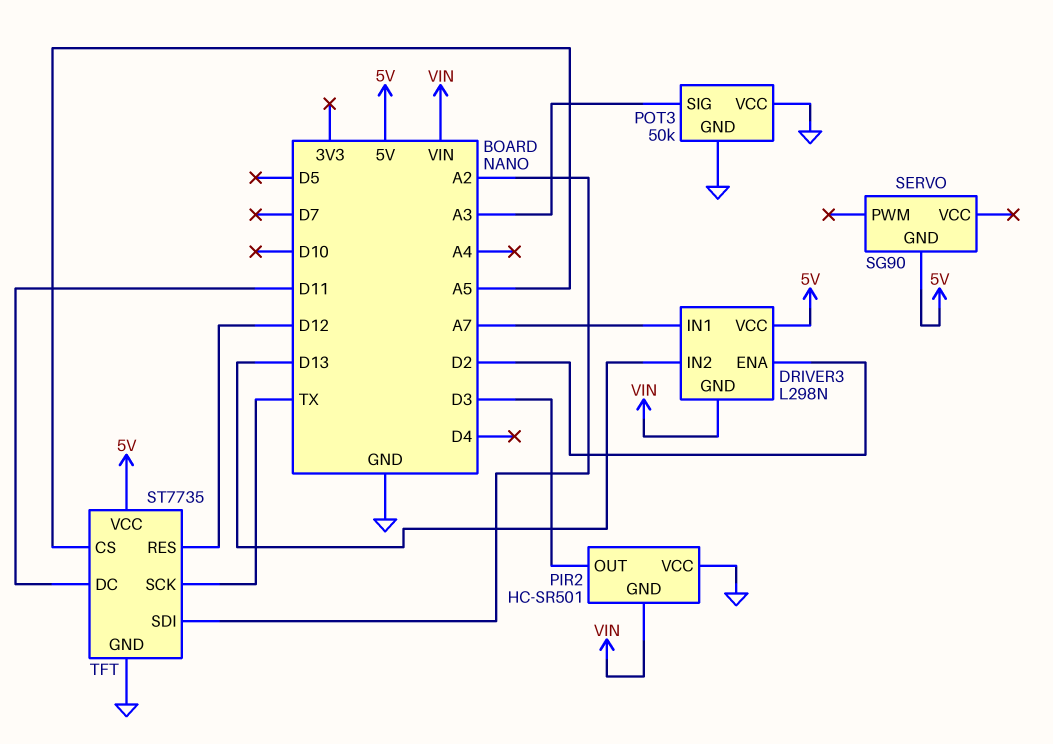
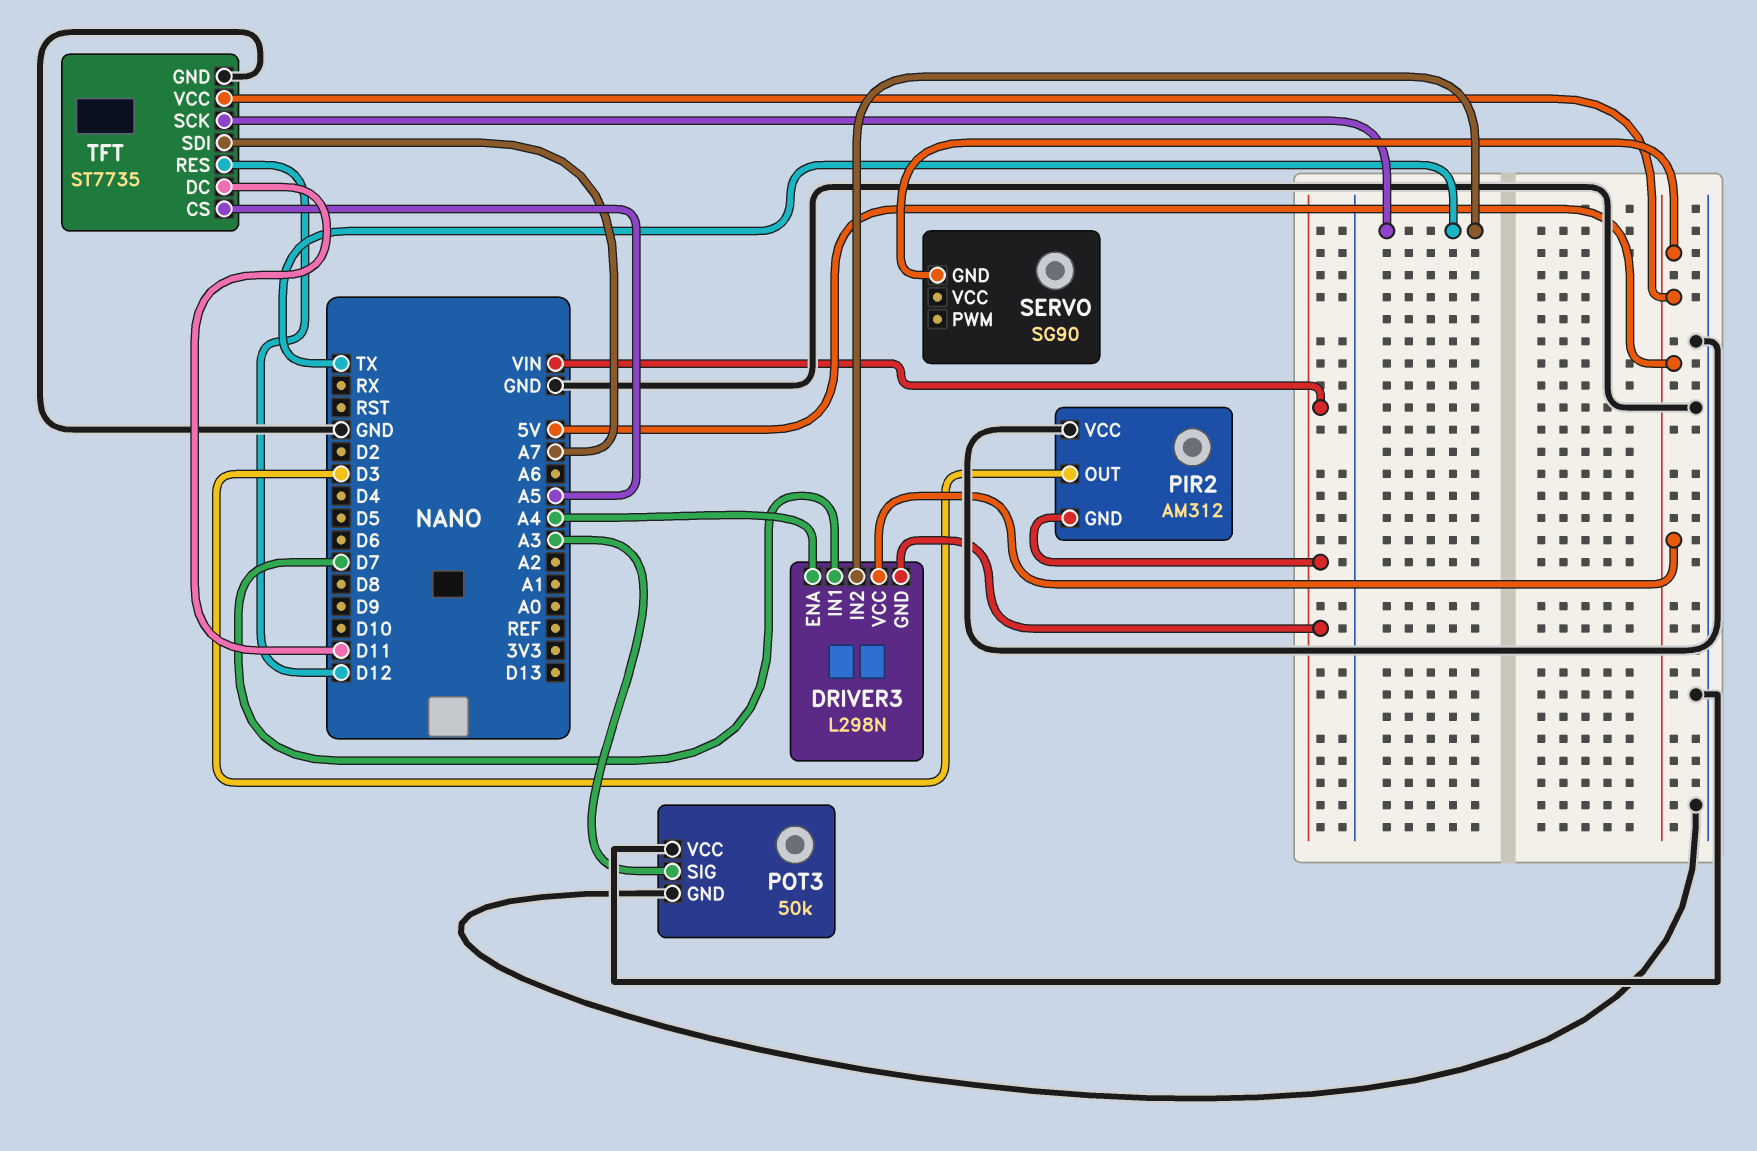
DRIVER3 pin ENA: D2 -> A4
DRIVER3 pin IN1: A7 -> D7
DRIVER3 pin IN2: D13 -> TX
PIR2: HC-SR501 -> AM312
TFT pin SDI: A2 -> A7

